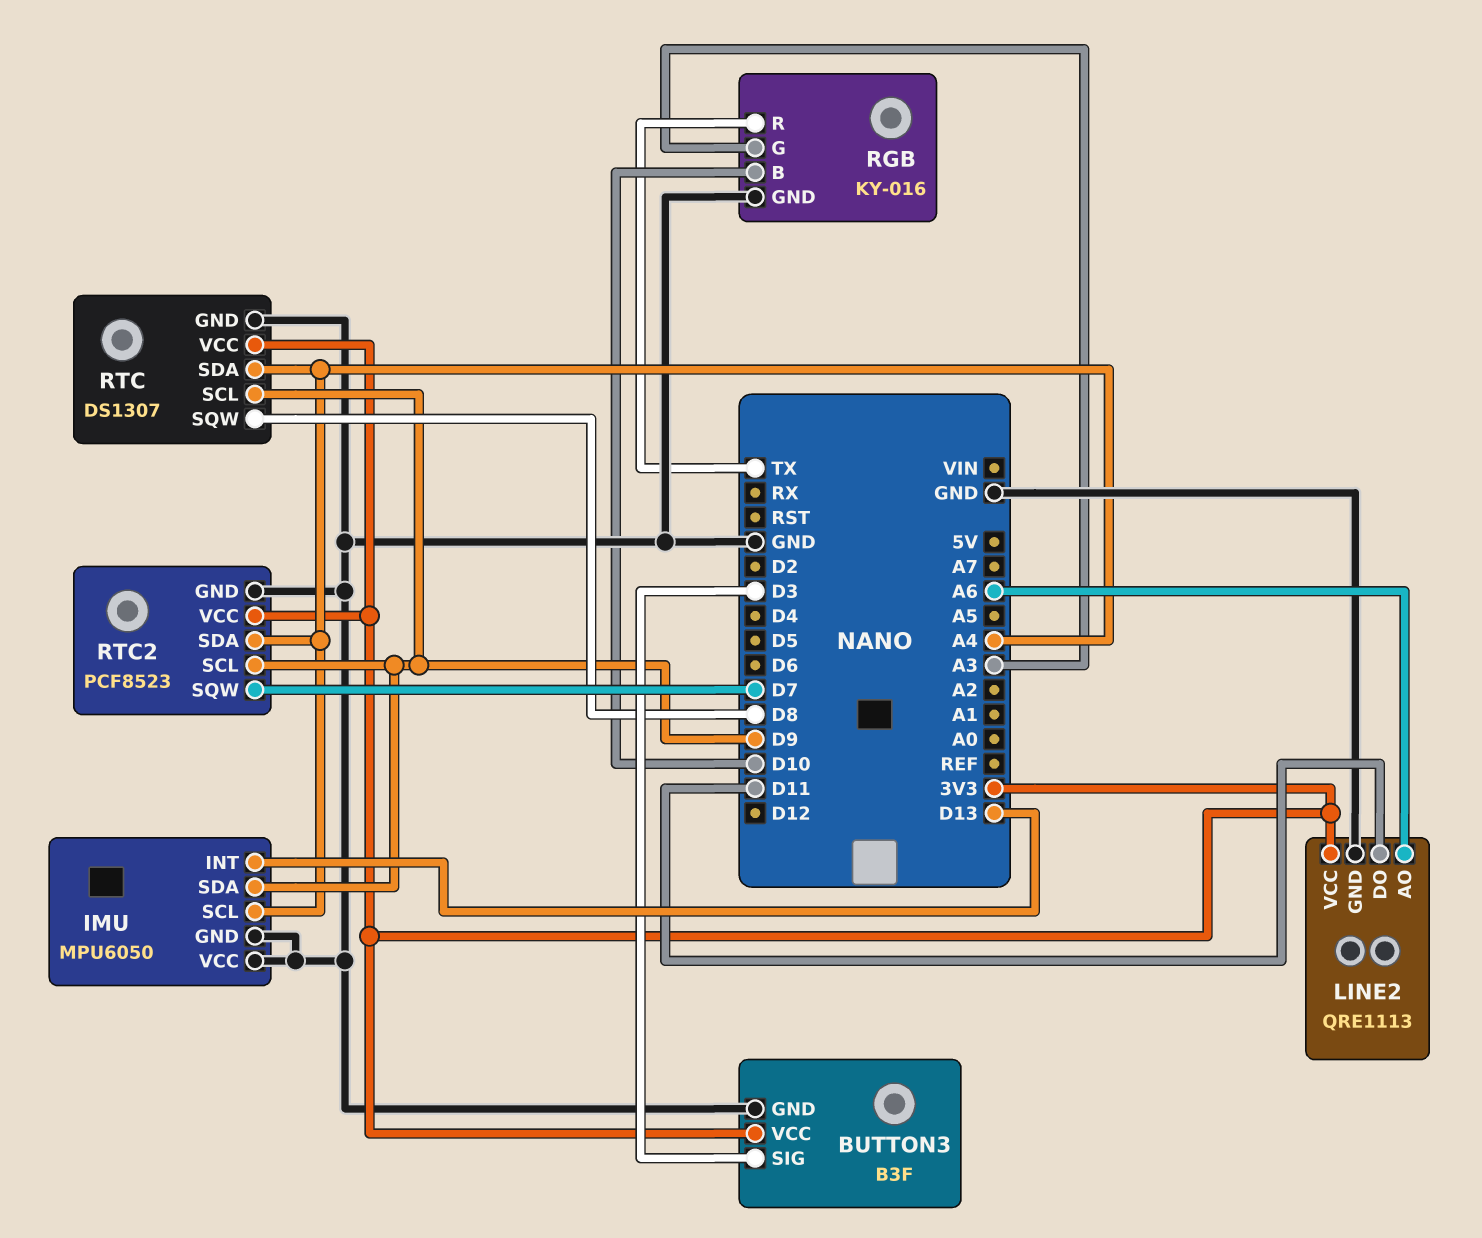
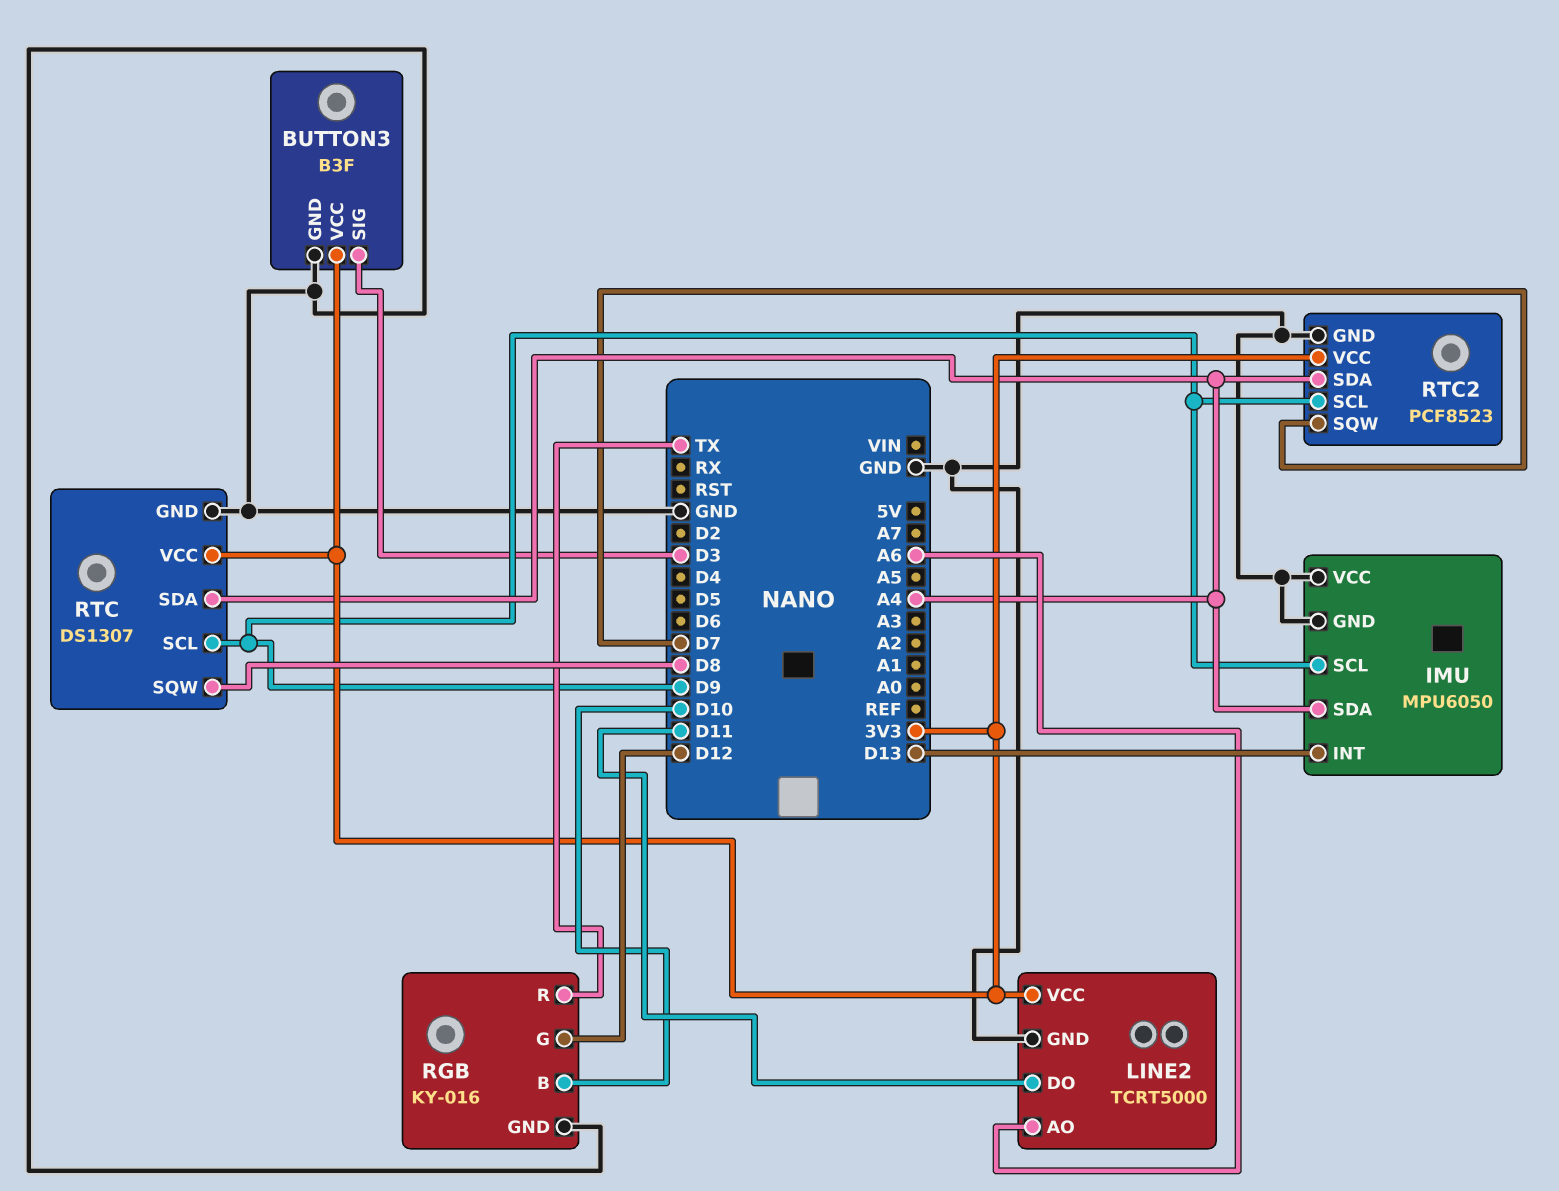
IMU pin SCL: A4 -> D9
IMU pin SDA: D9 -> A4
LINE2: QRE1113 -> TCRT5000
RGB pin G: A3 -> D12

